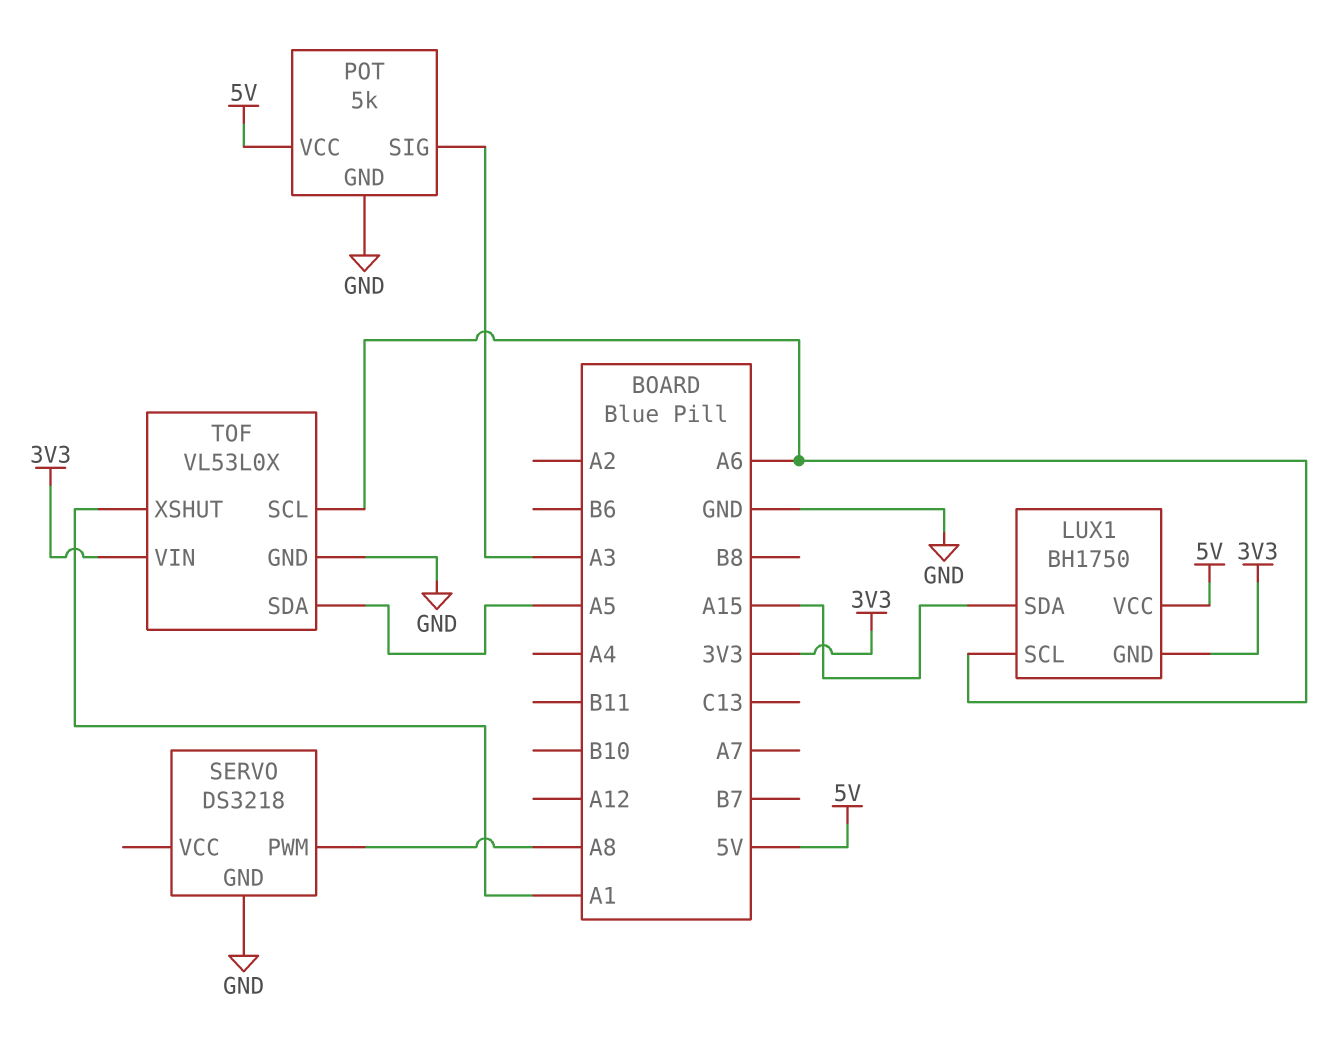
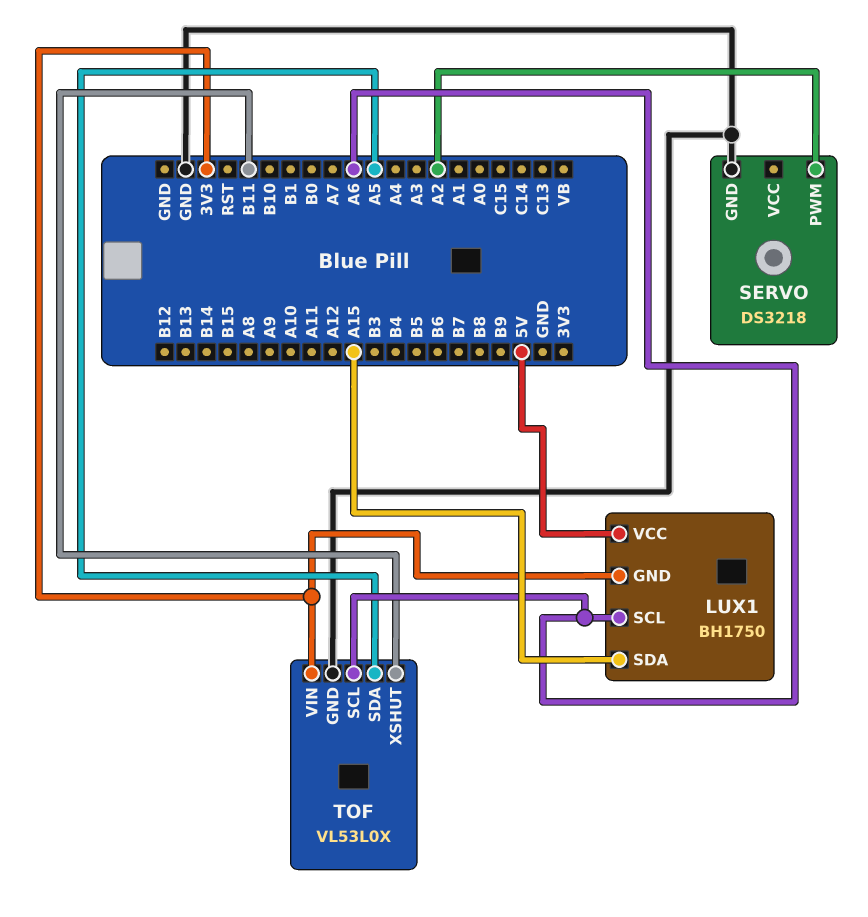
POT: 5k -> none
POT pin GND: GND -> none
POT pin SIG: A3 -> none
POT pin VCC: 5V -> none
SERVO pin PWM: A8 -> A2
TOF pin XSHUT: A1 -> B11

